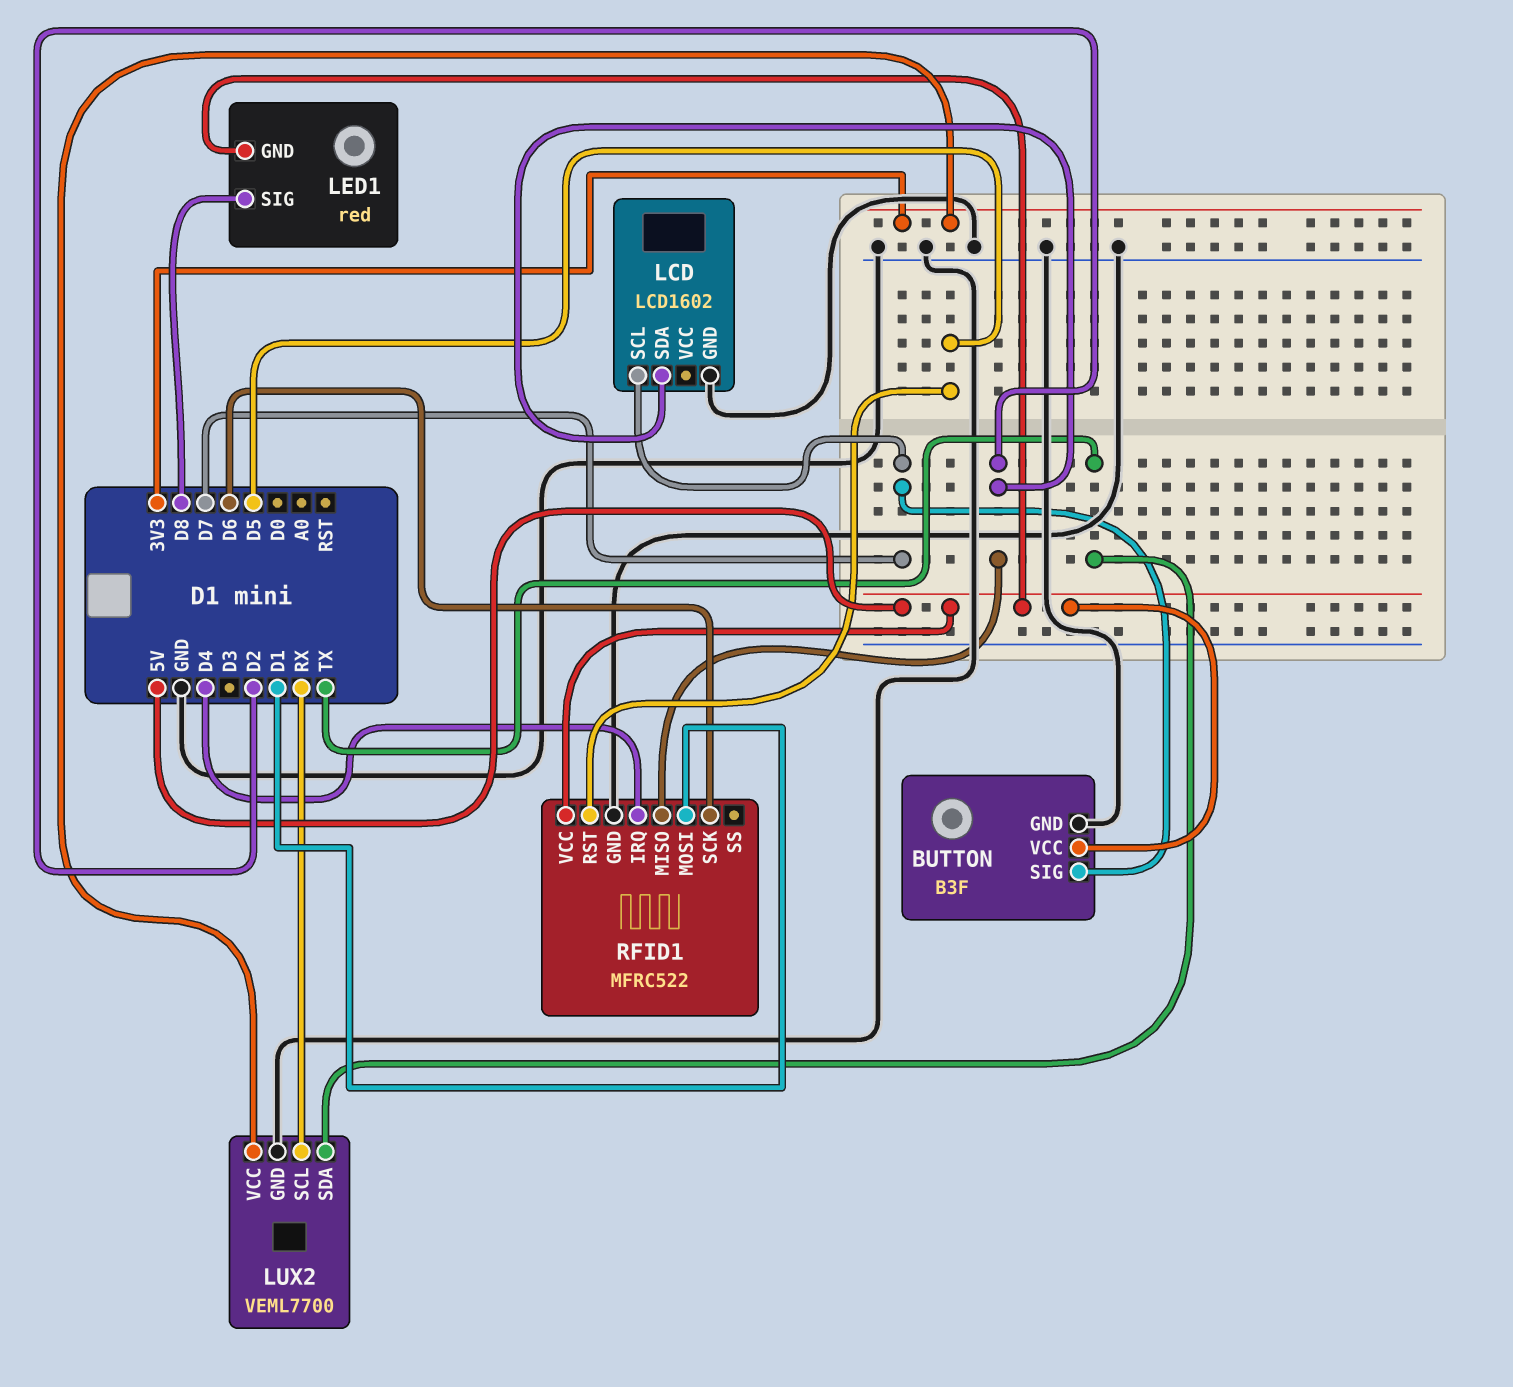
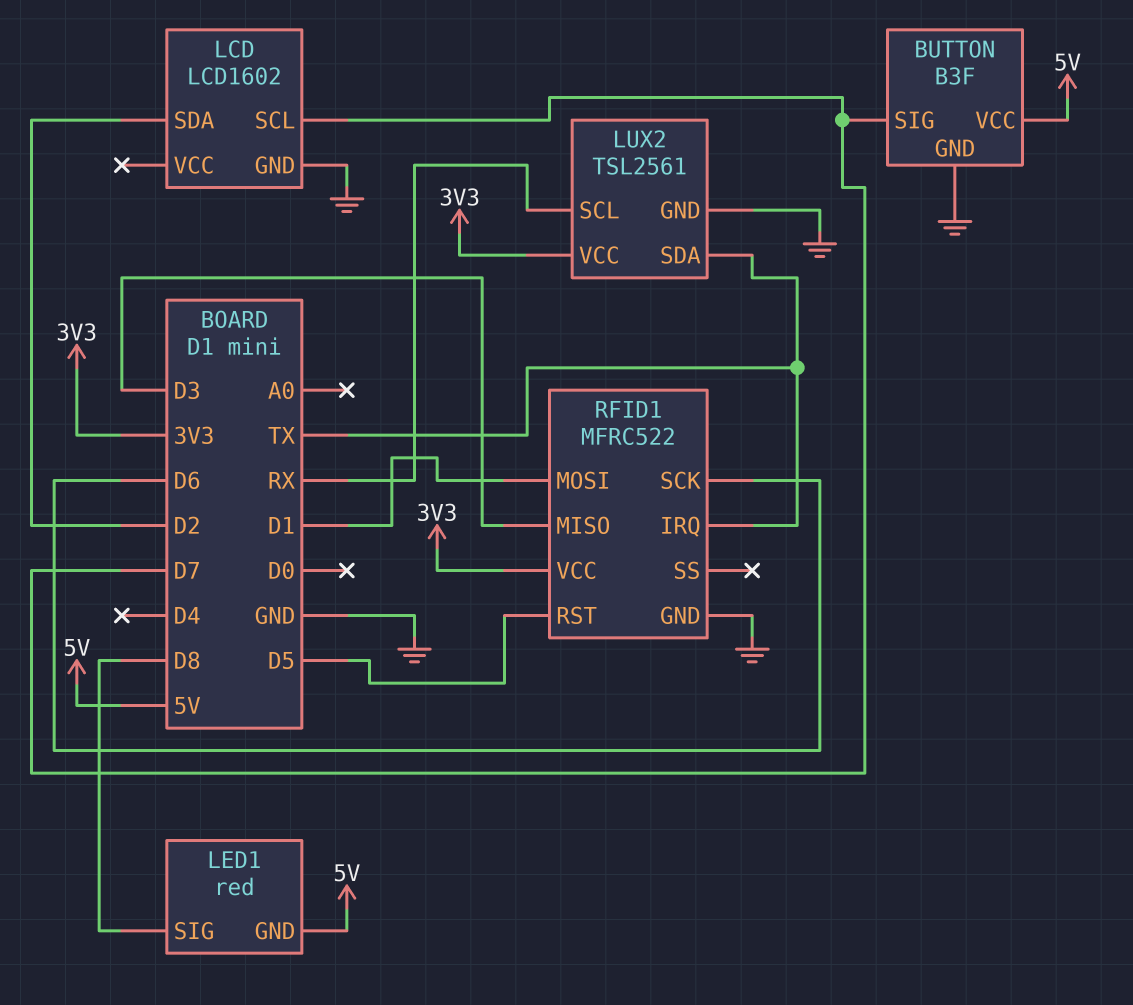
LUX2: VEML7700 -> TSL2561
RFID1 pin IRQ: D4 -> TX
RFID1 pin MISO: D2 -> D3
RFID1 pin VCC: 5V -> 3V3

